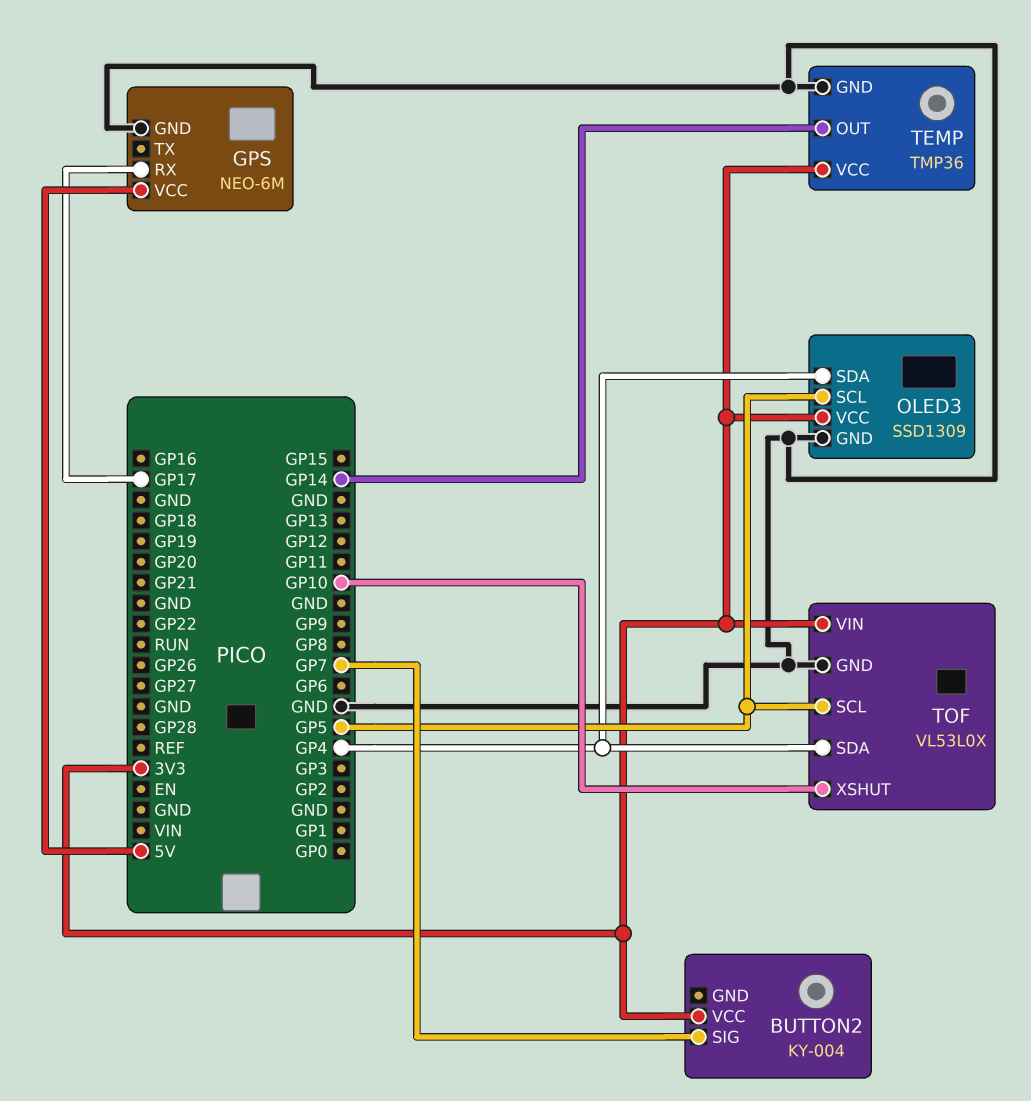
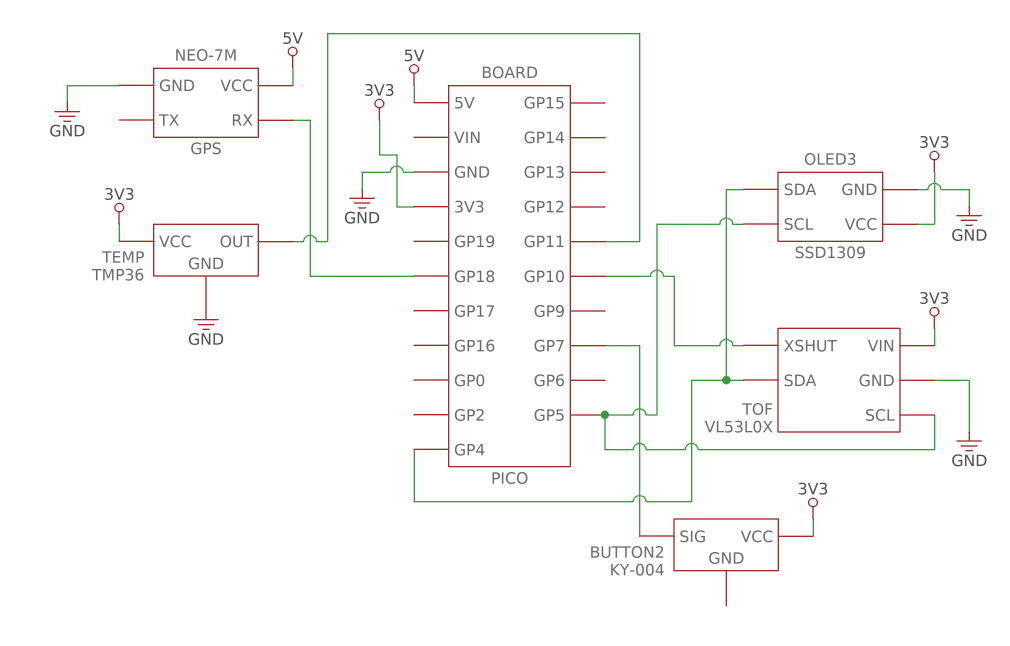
GPS: NEO-6M -> NEO-7M
GPS pin RX: GP17 -> GP18
TEMP pin OUT: GP14 -> GP11

